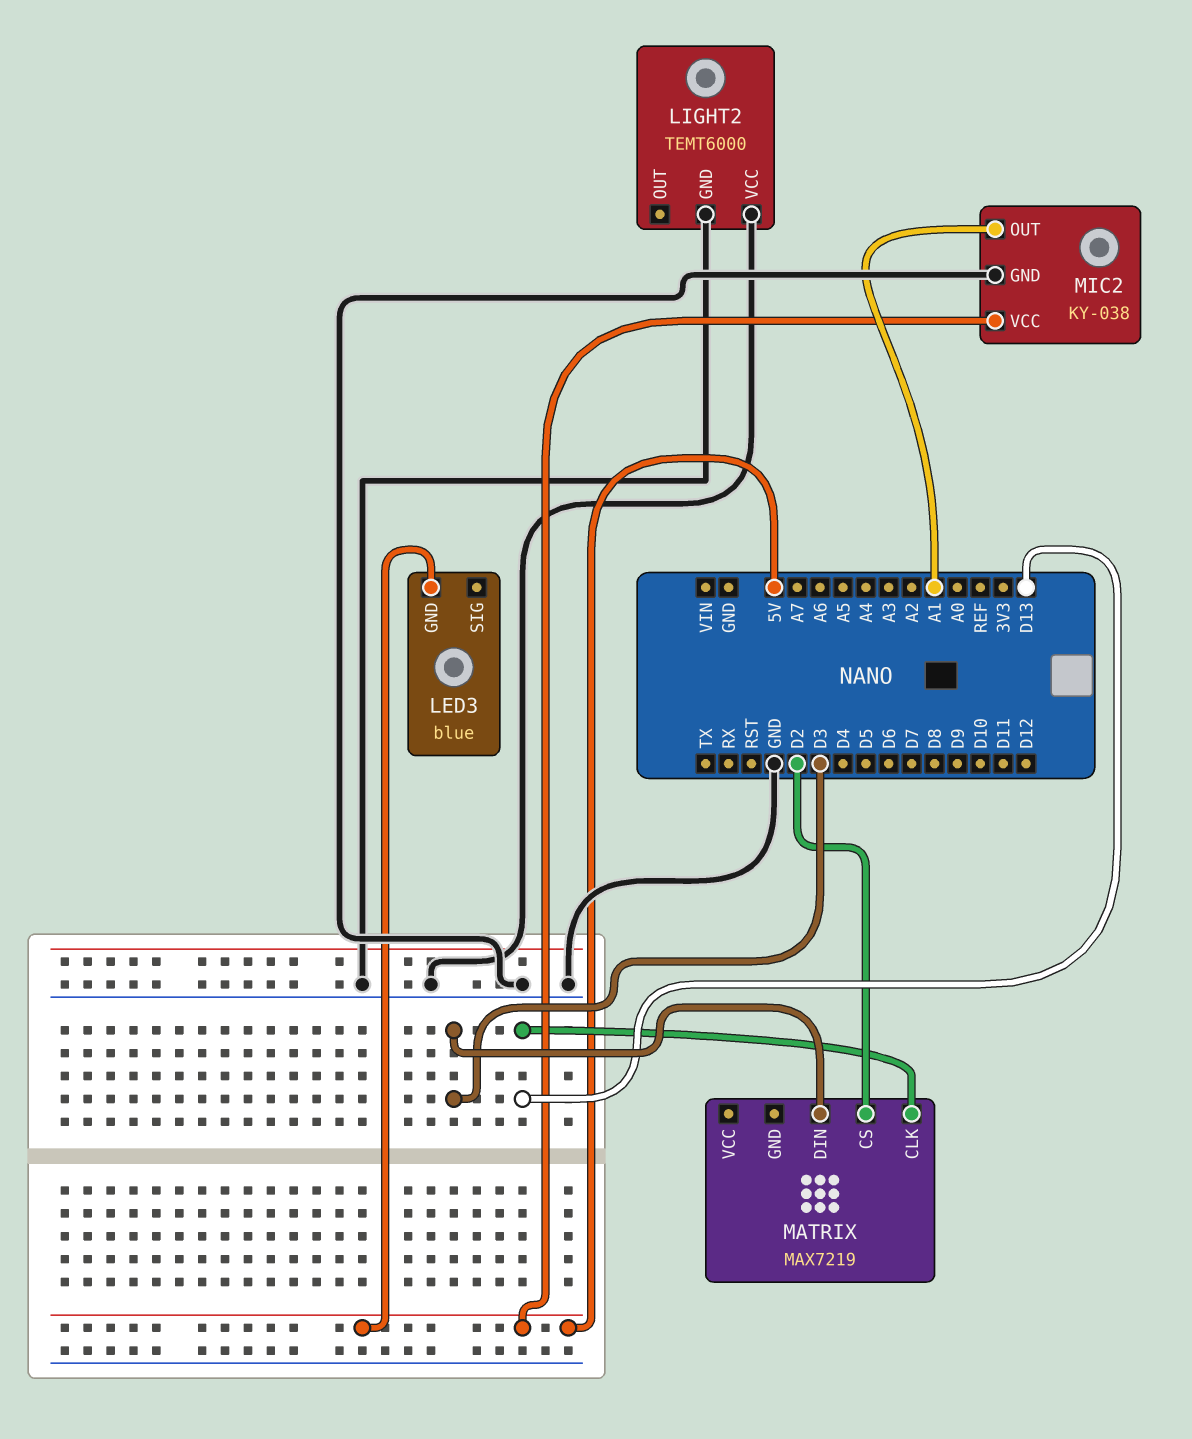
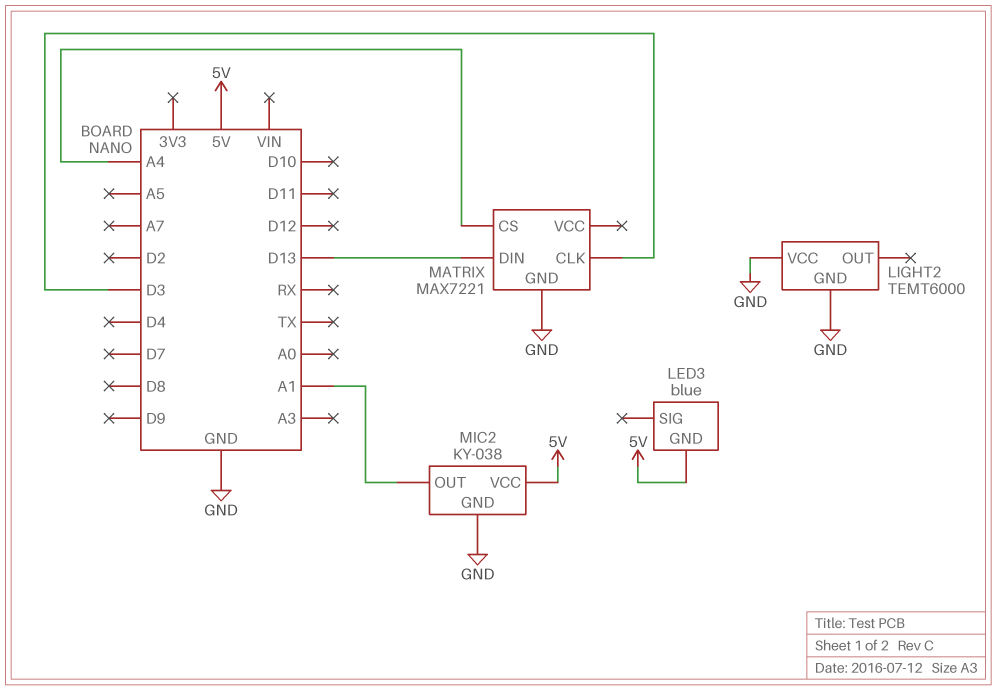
MATRIX: MAX7219 -> MAX7221
MATRIX pin CLK: D13 -> D3
MATRIX pin CS: D2 -> A4
MATRIX pin DIN: D3 -> D13
MATRIX pin GND: none -> GND

